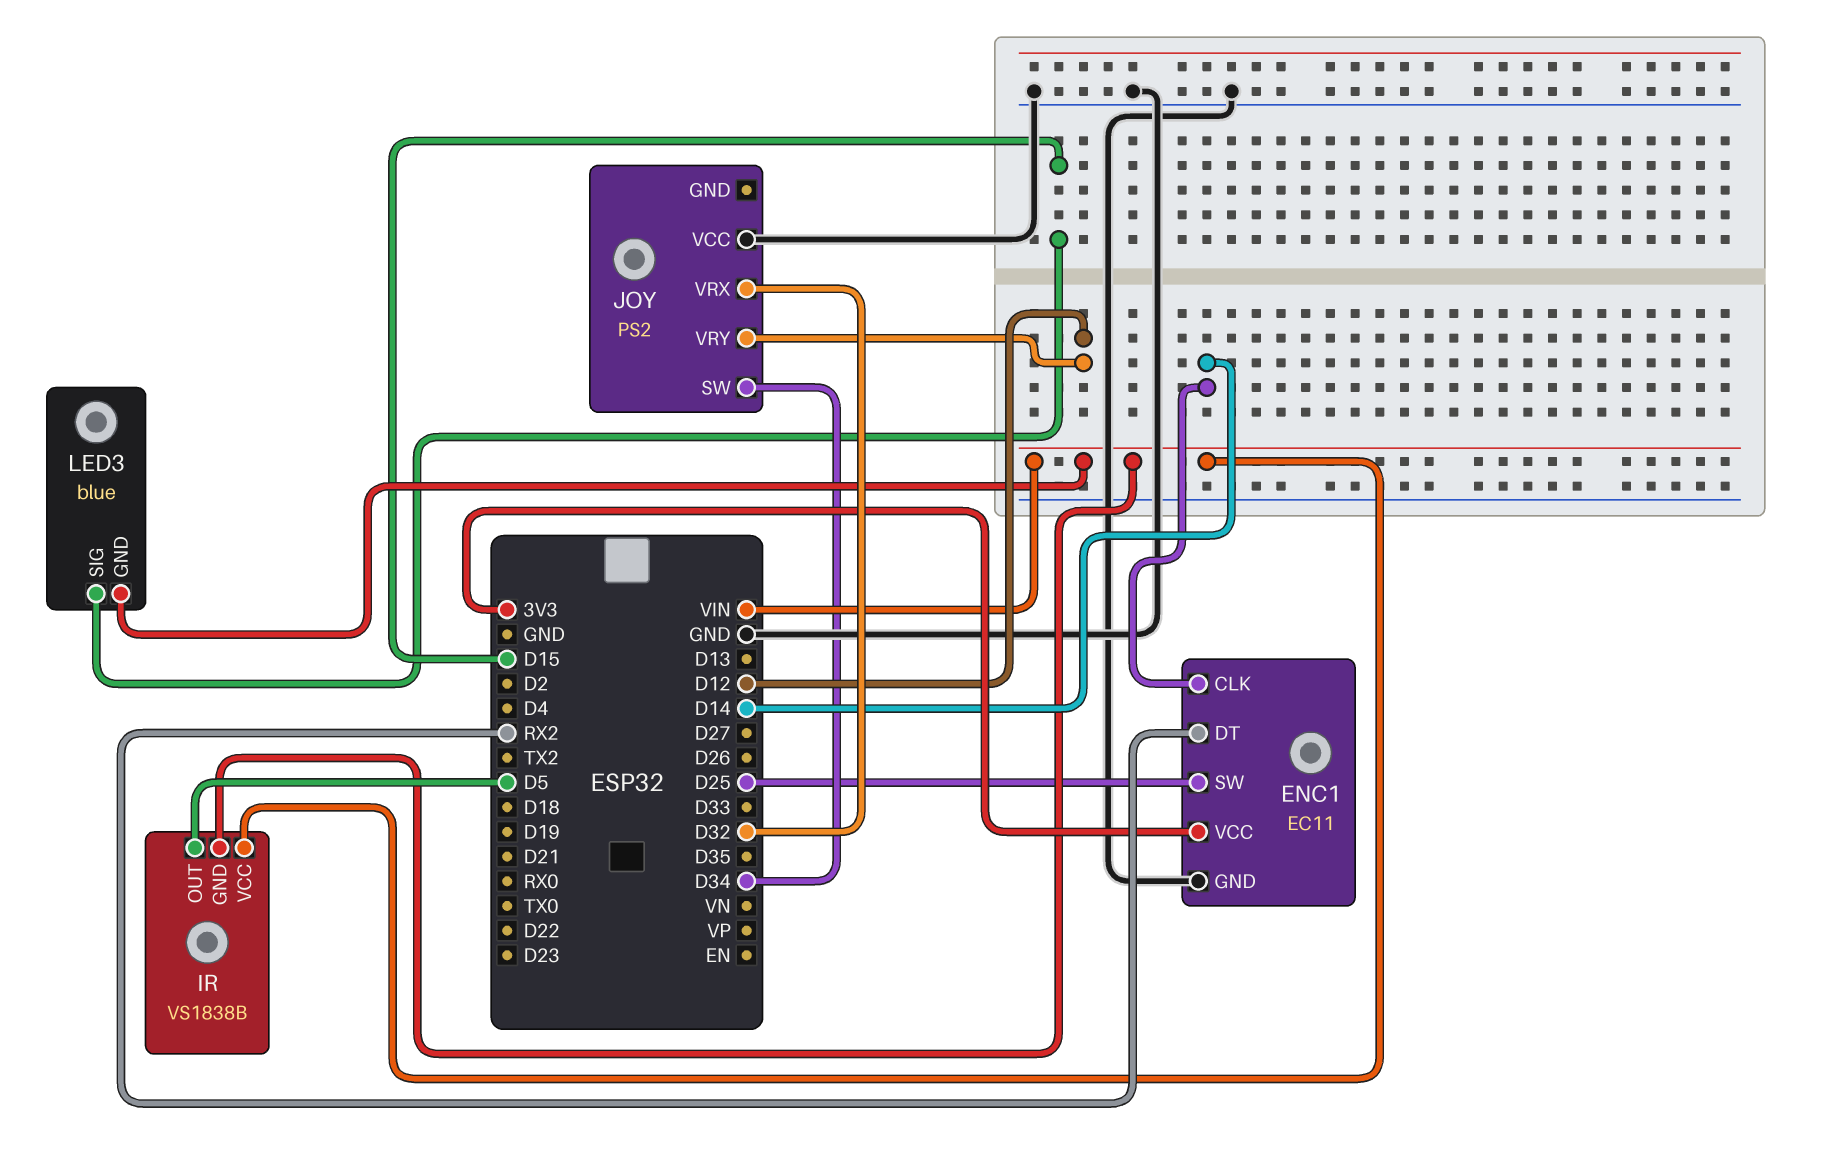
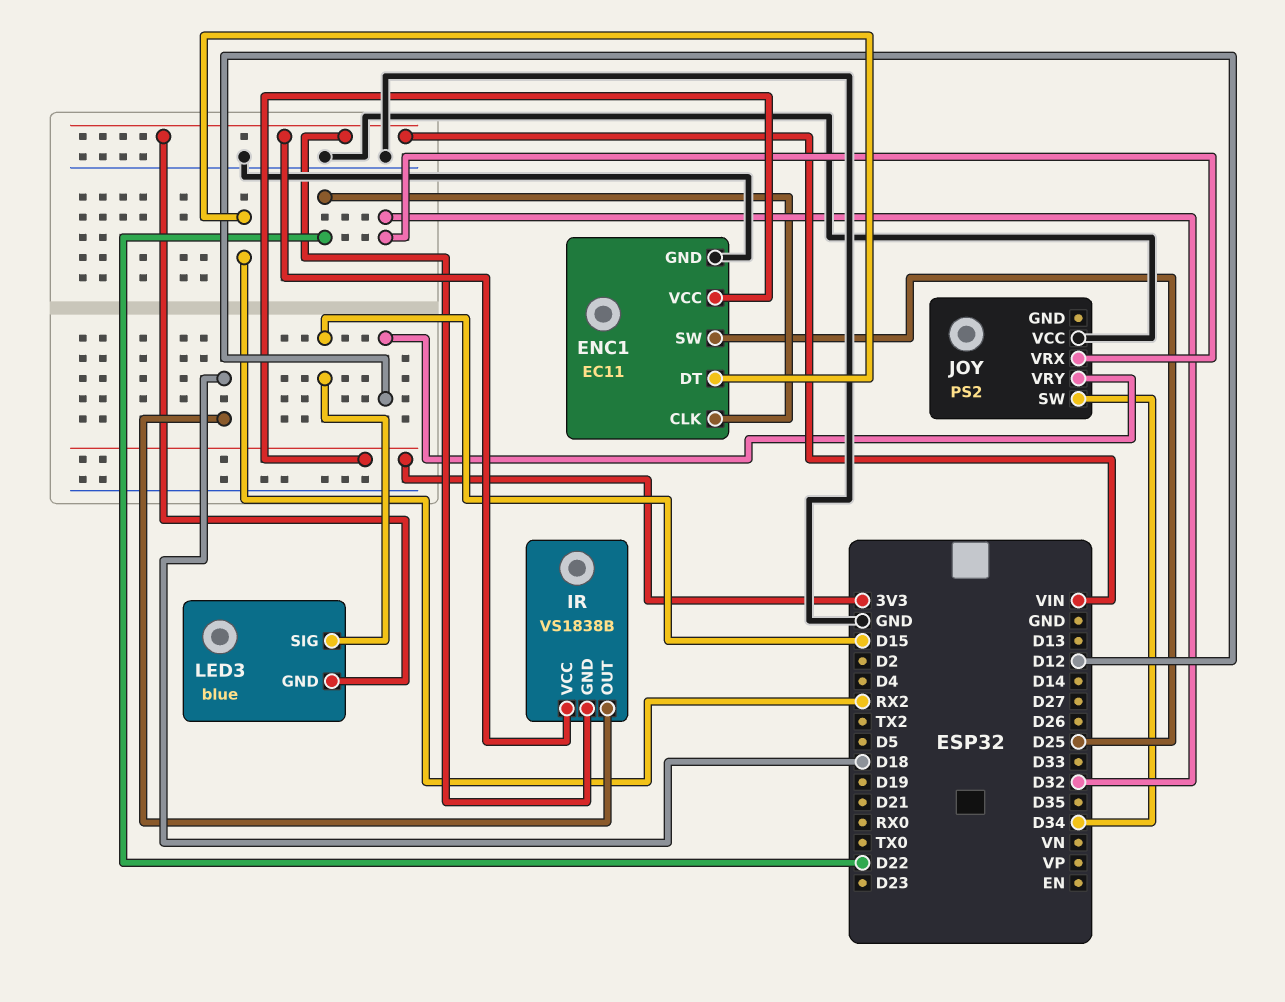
ENC1 pin CLK: D14 -> D22
IR pin OUT: D5 -> D18

